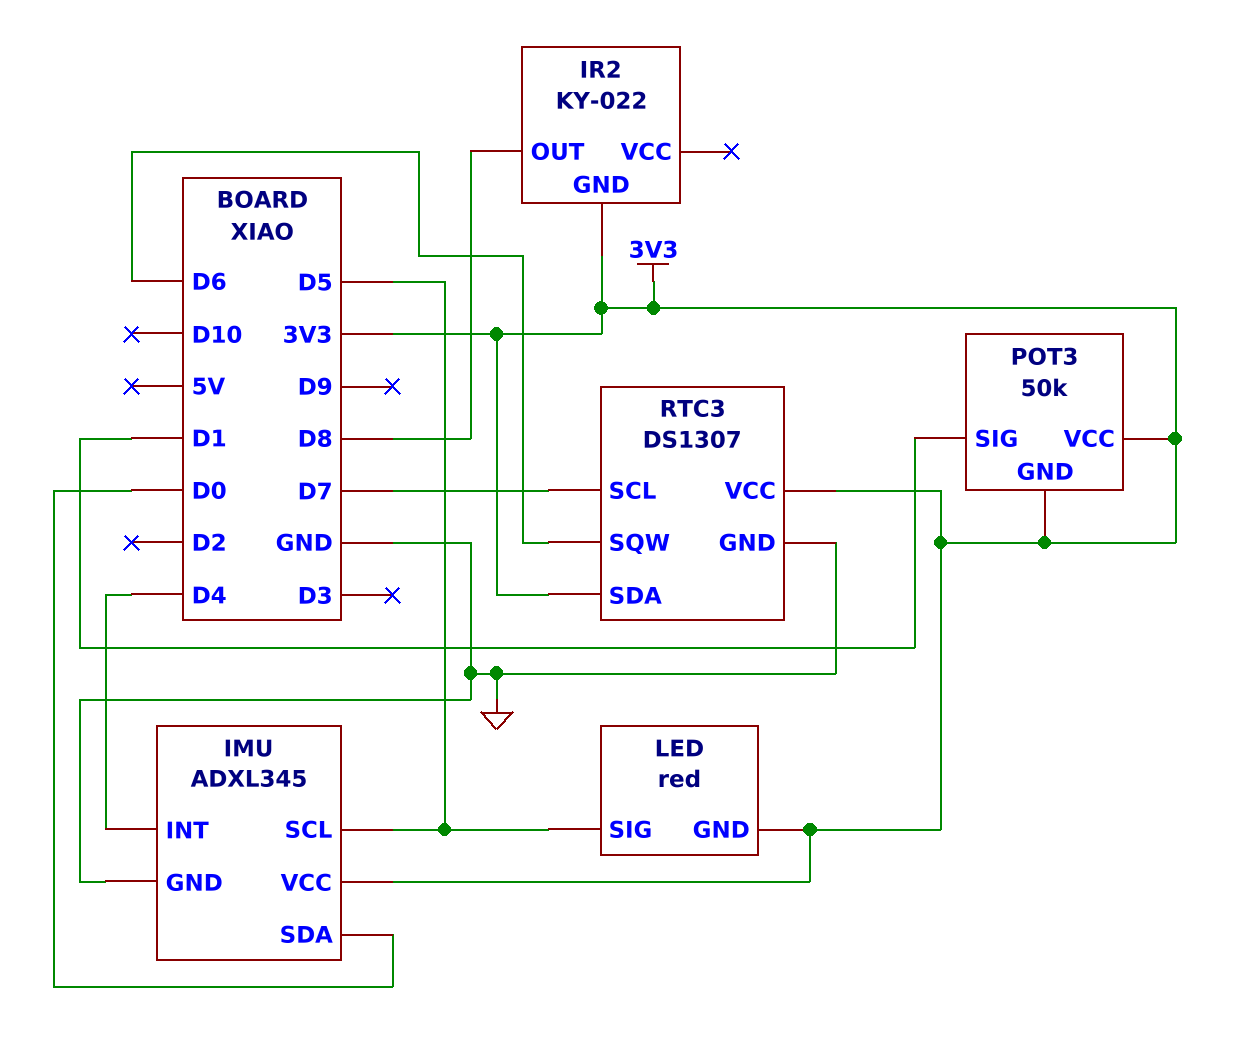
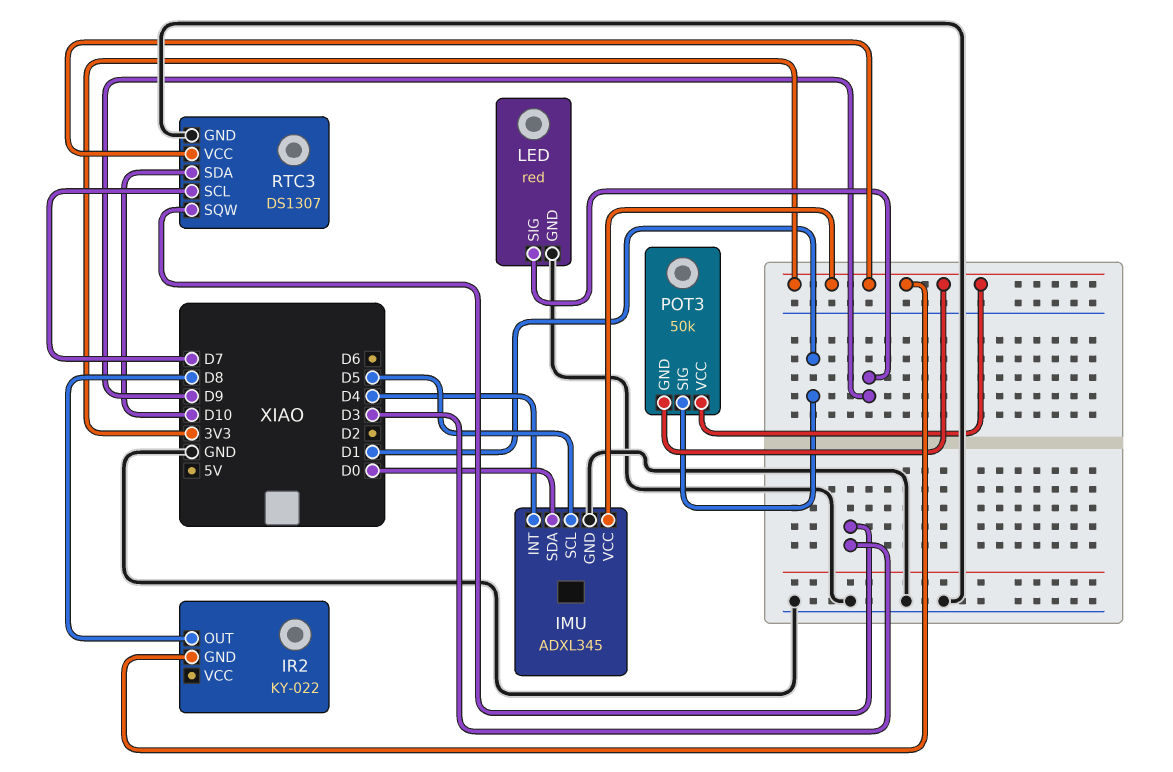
LED pin GND: 3V3 -> GND
LED pin SIG: D5 -> D9
RTC3 pin SDA: 3V3 -> D10
RTC3 pin SQW: D6 -> D3

